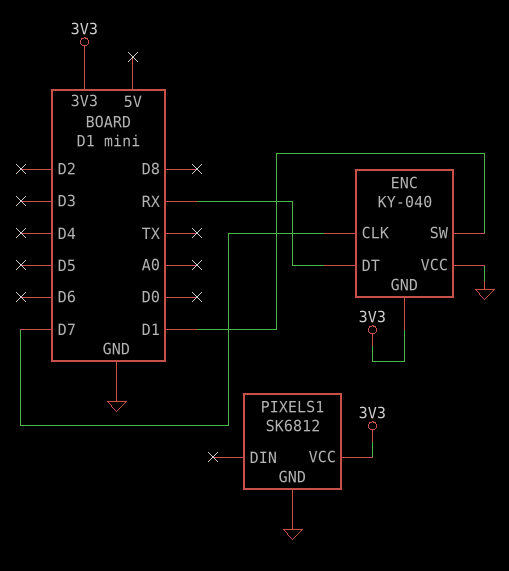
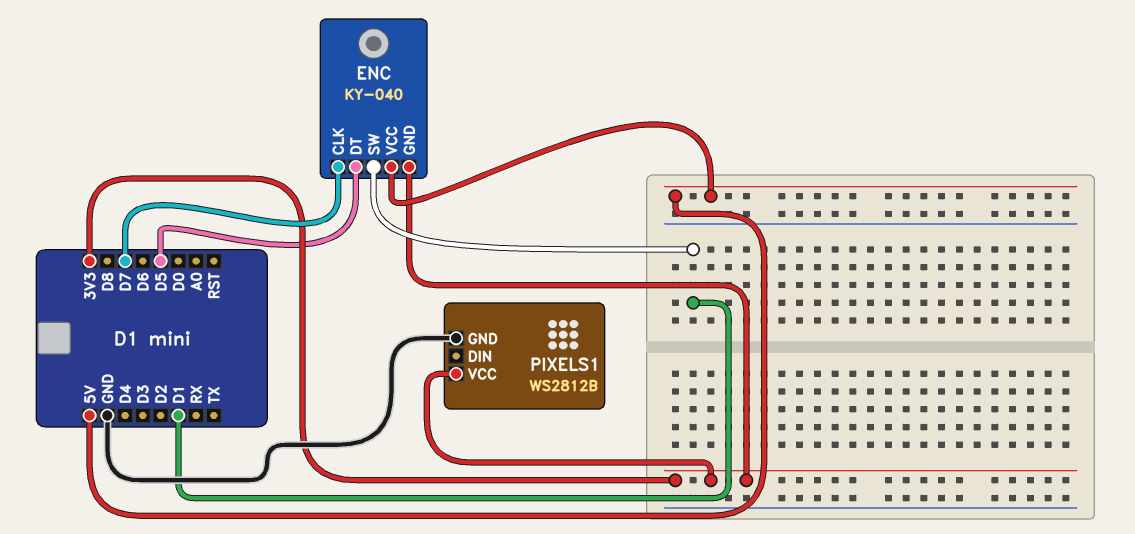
ENC pin DT: RX -> D5
ENC pin VCC: GND -> 5V
PIXELS1: SK6812 -> WS2812B

